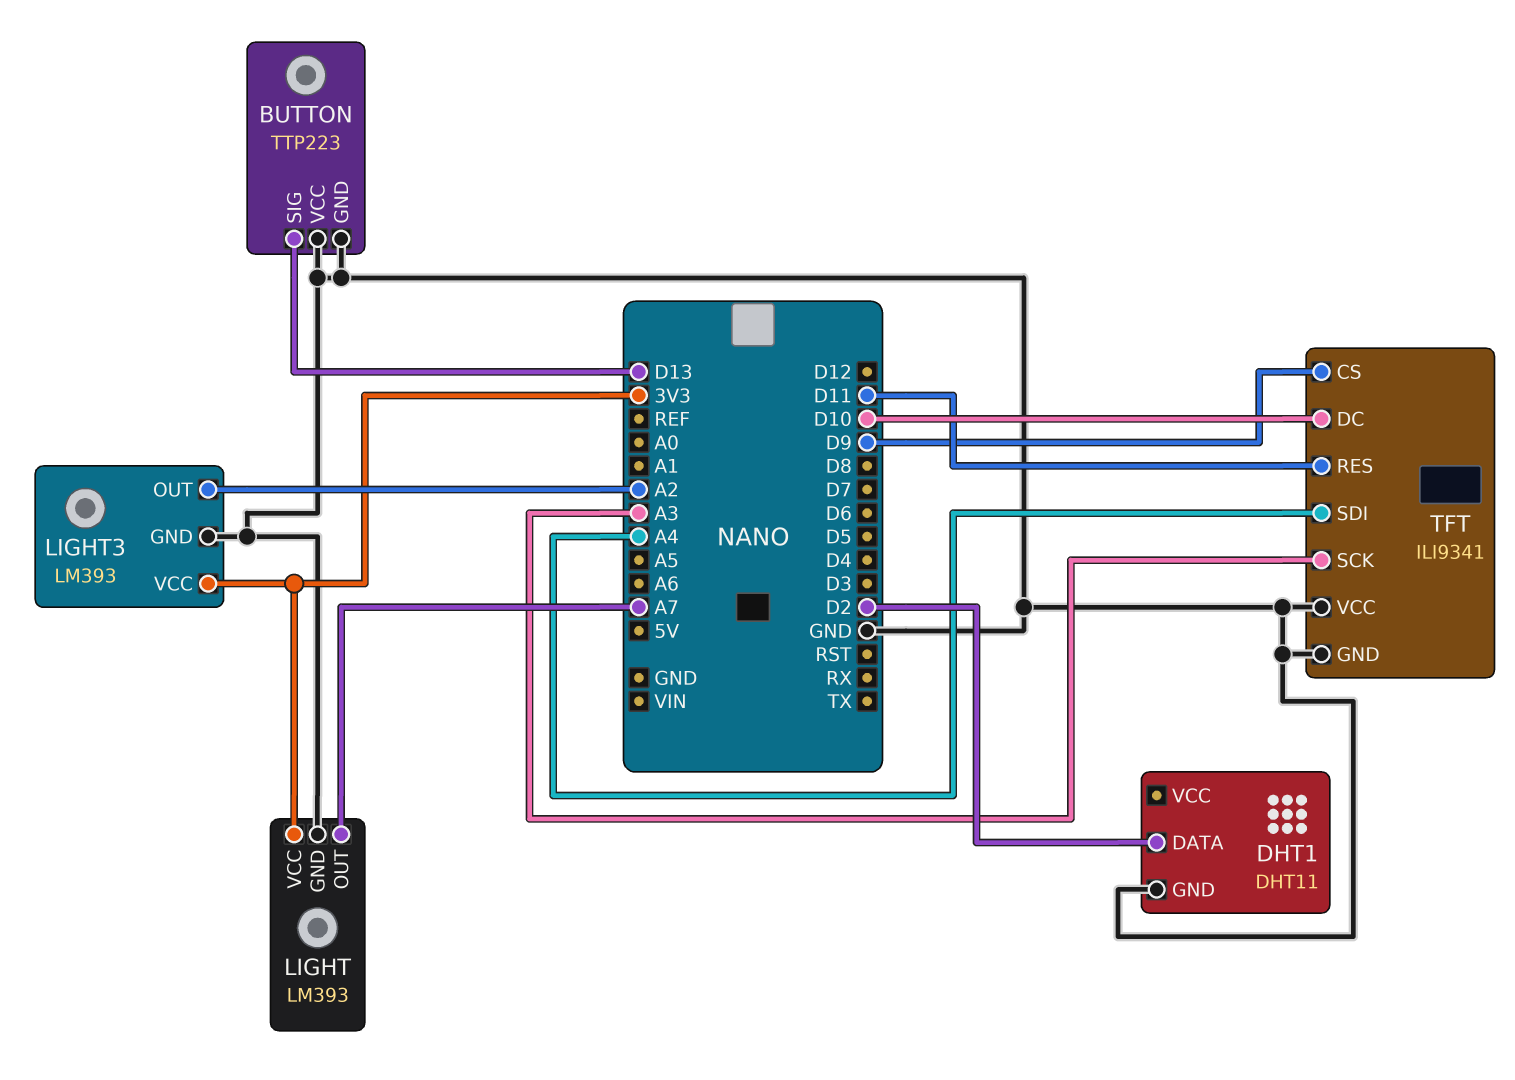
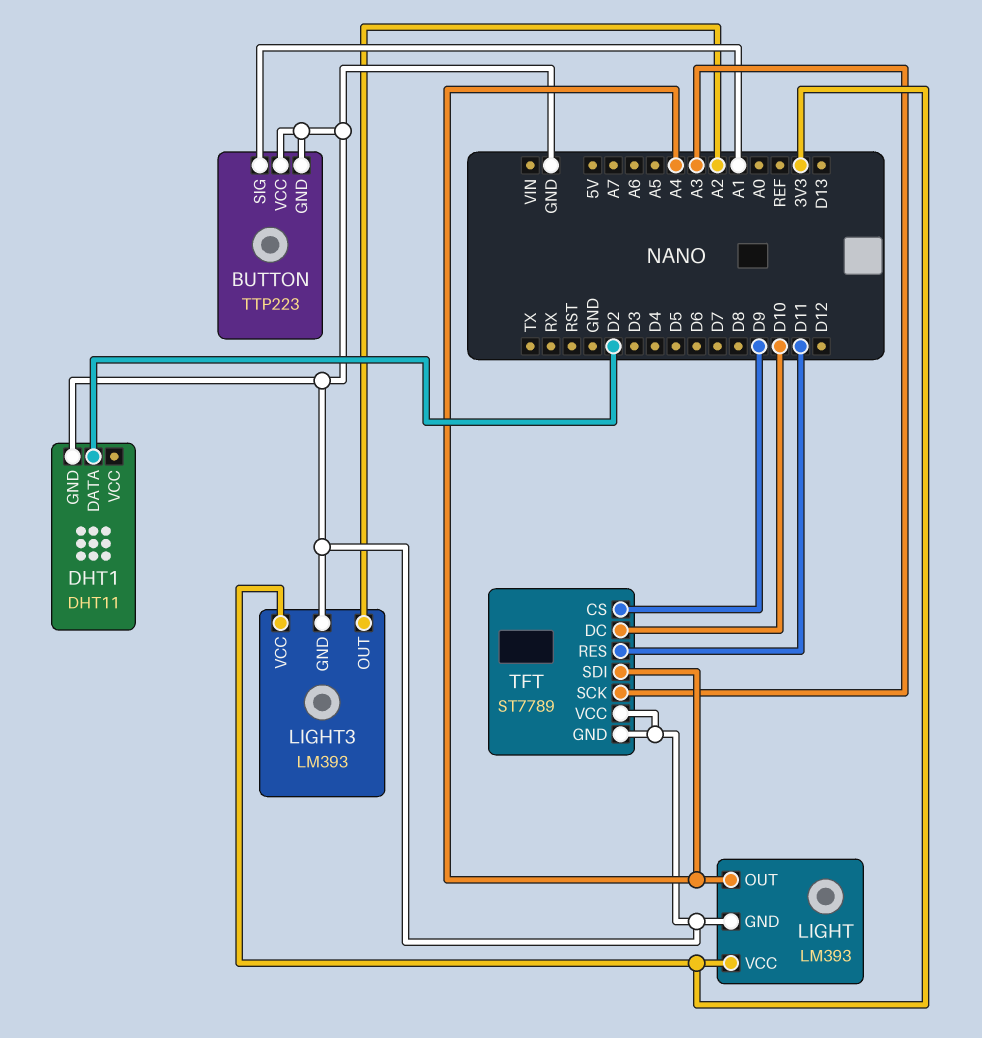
BUTTON pin SIG: D13 -> A1
LIGHT pin OUT: A7 -> A4
TFT: ILI9341 -> ST7789

